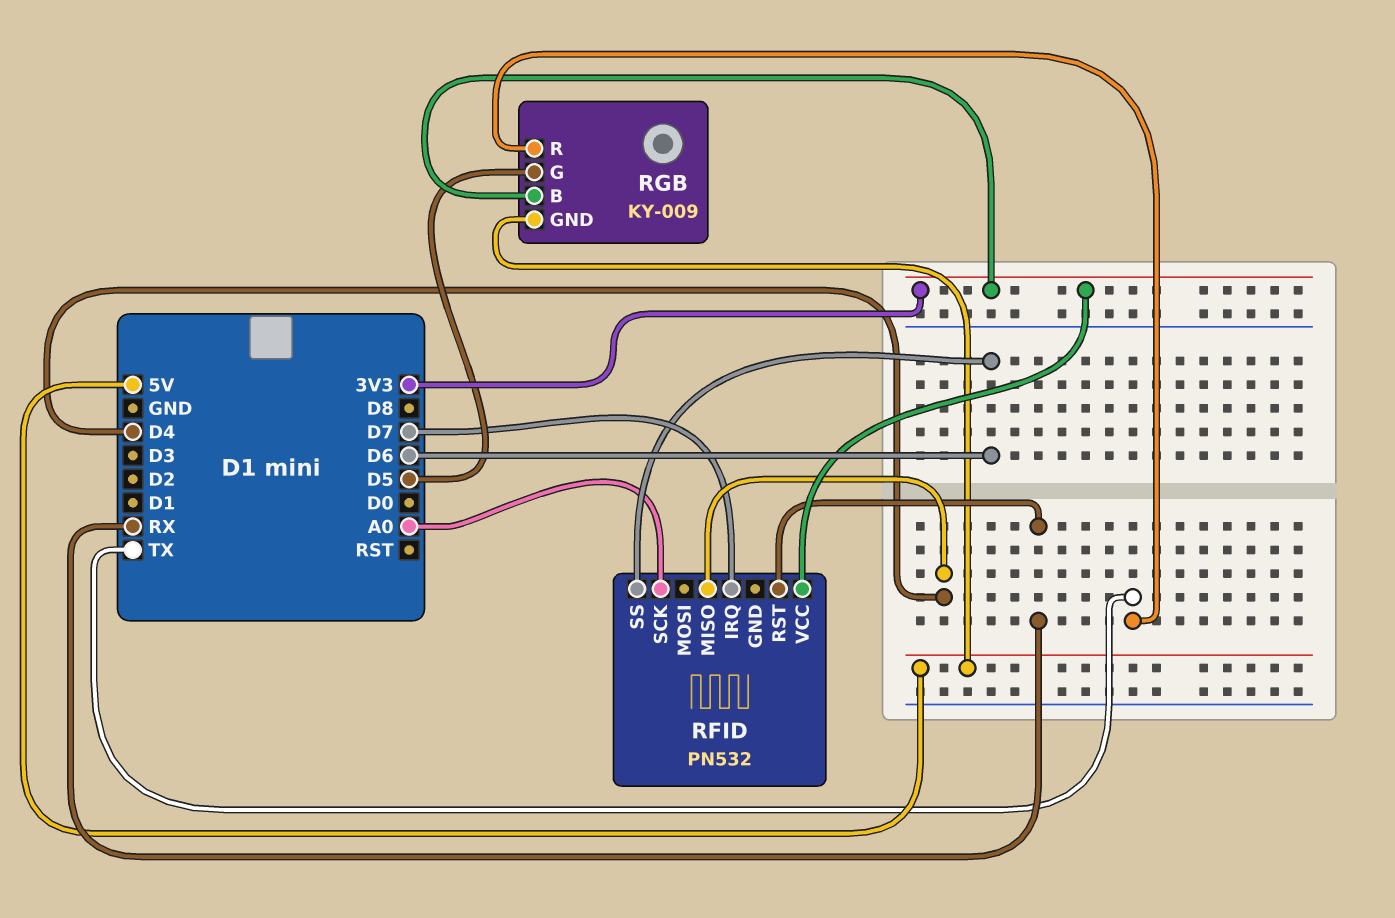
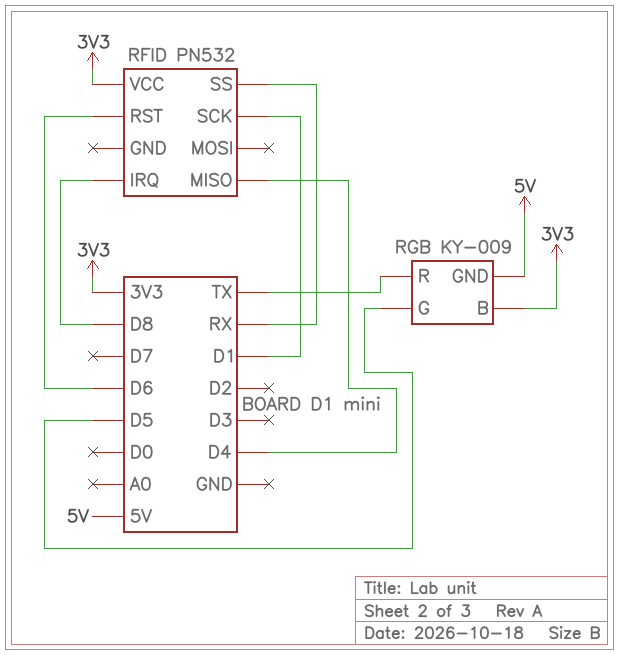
RFID pin IRQ: D7 -> D8
RFID pin RST: RX -> D6
RFID pin SCK: A0 -> D1
RFID pin SS: D6 -> RX

